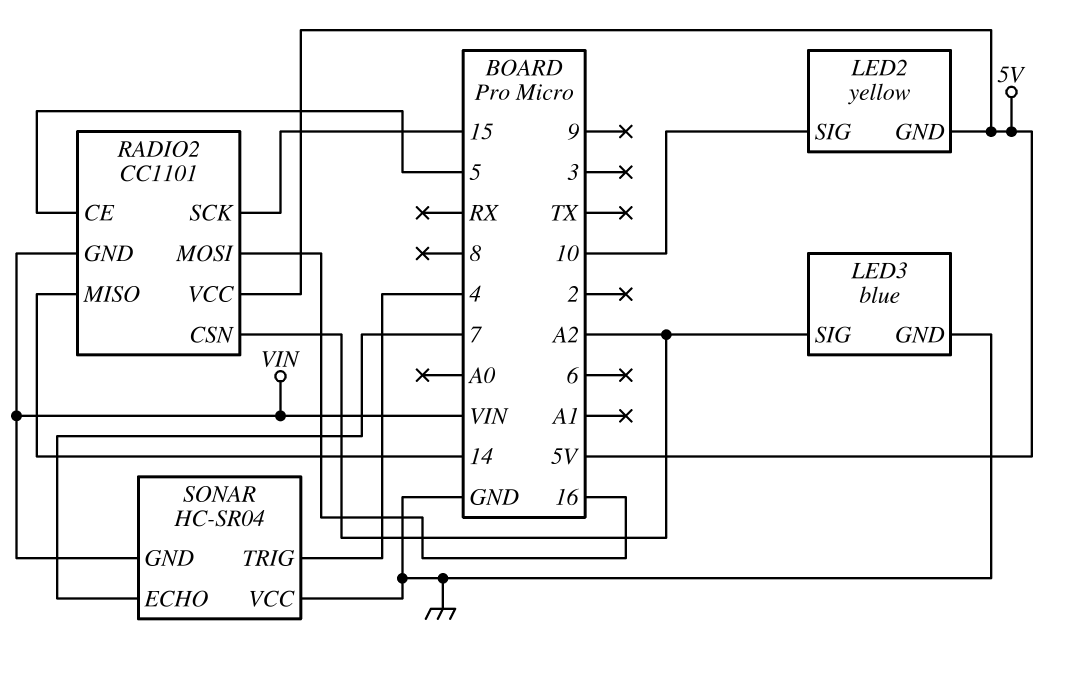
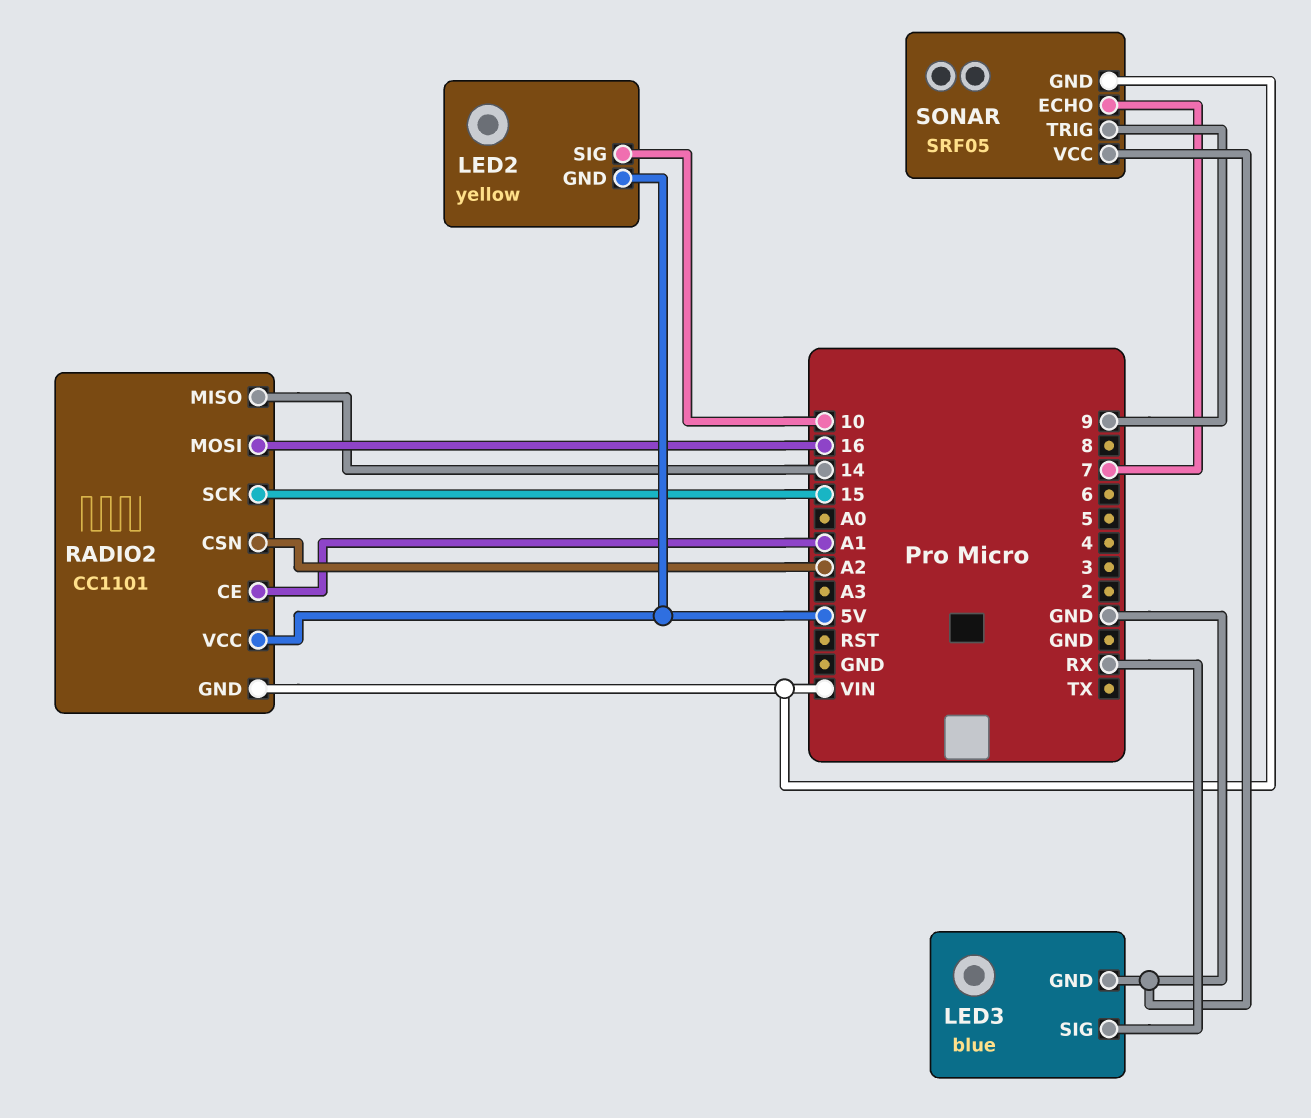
LED3 pin SIG: A2 -> RX
RADIO2 pin CE: 5 -> A1
SONAR: HC-SR04 -> SRF05
SONAR pin TRIG: 4 -> 9

